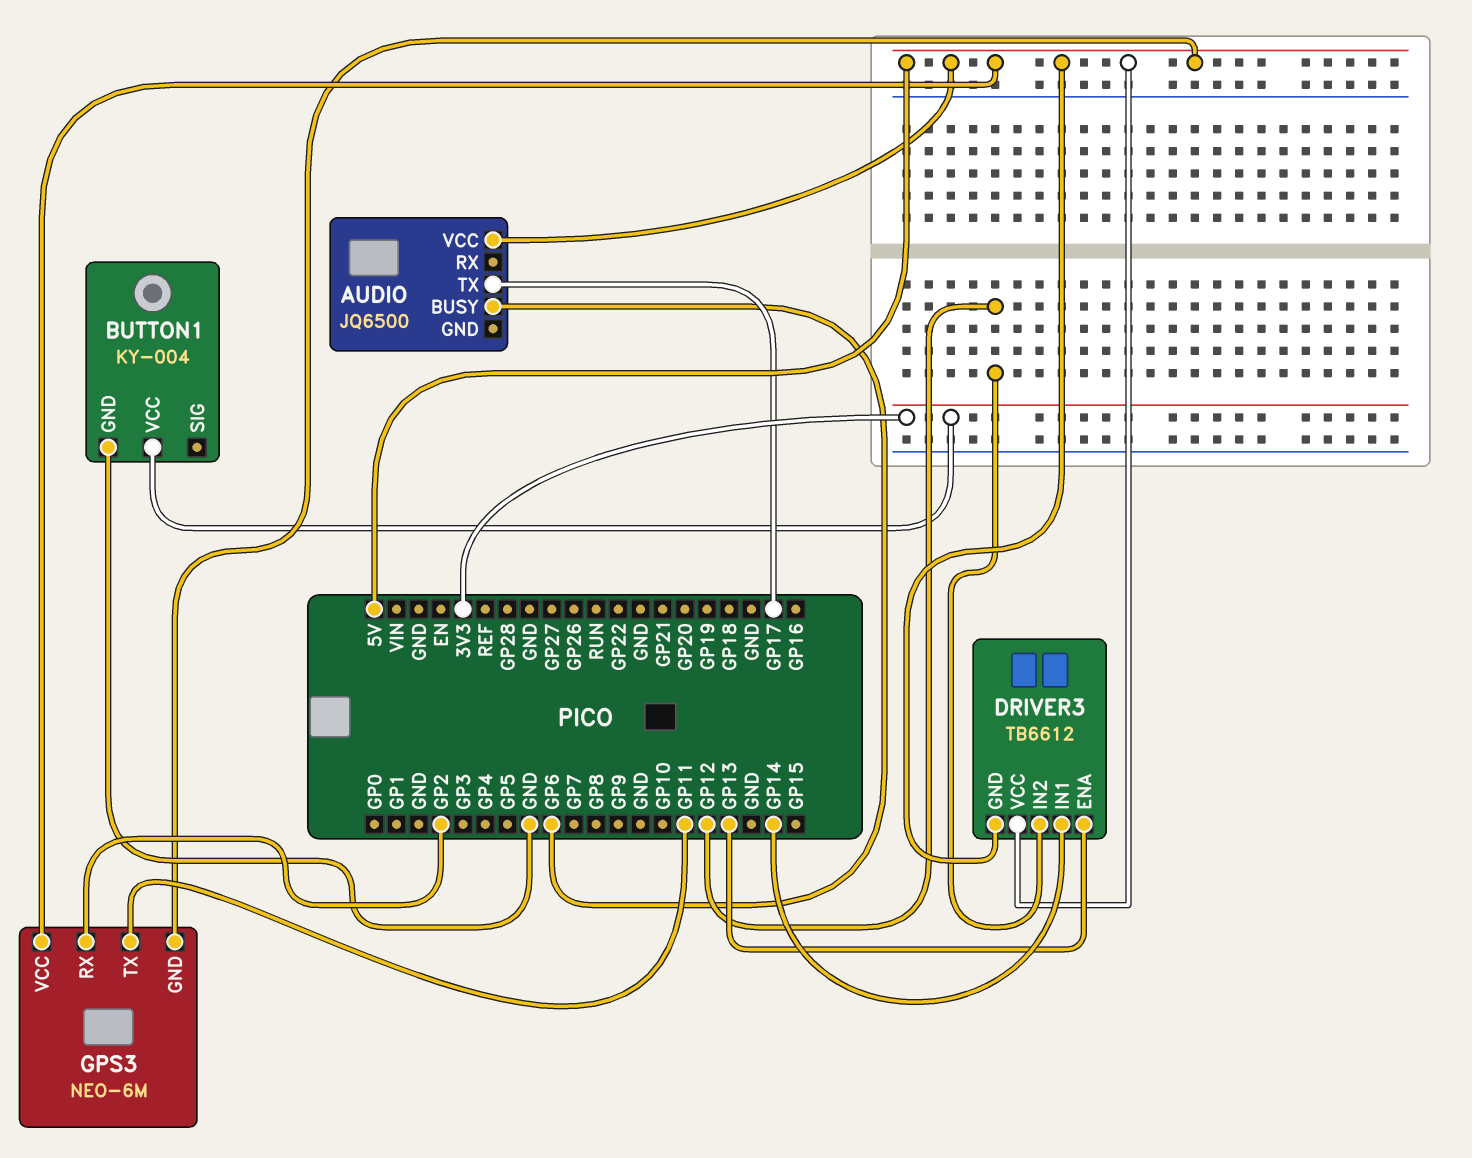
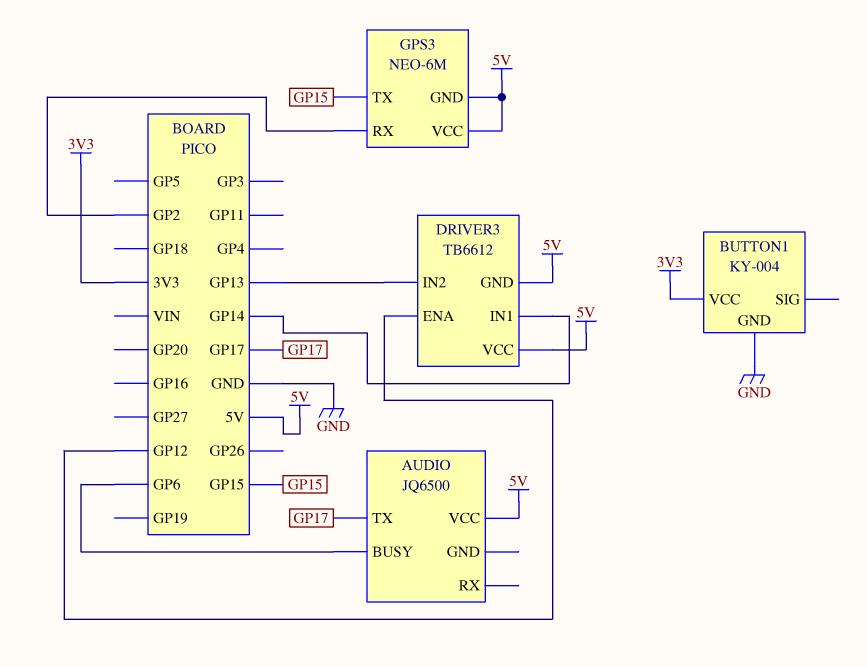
DRIVER3 pin ENA: GP13 -> GP12
DRIVER3 pin IN2: GP12 -> GP13
GPS3 pin TX: GP11 -> GP15

